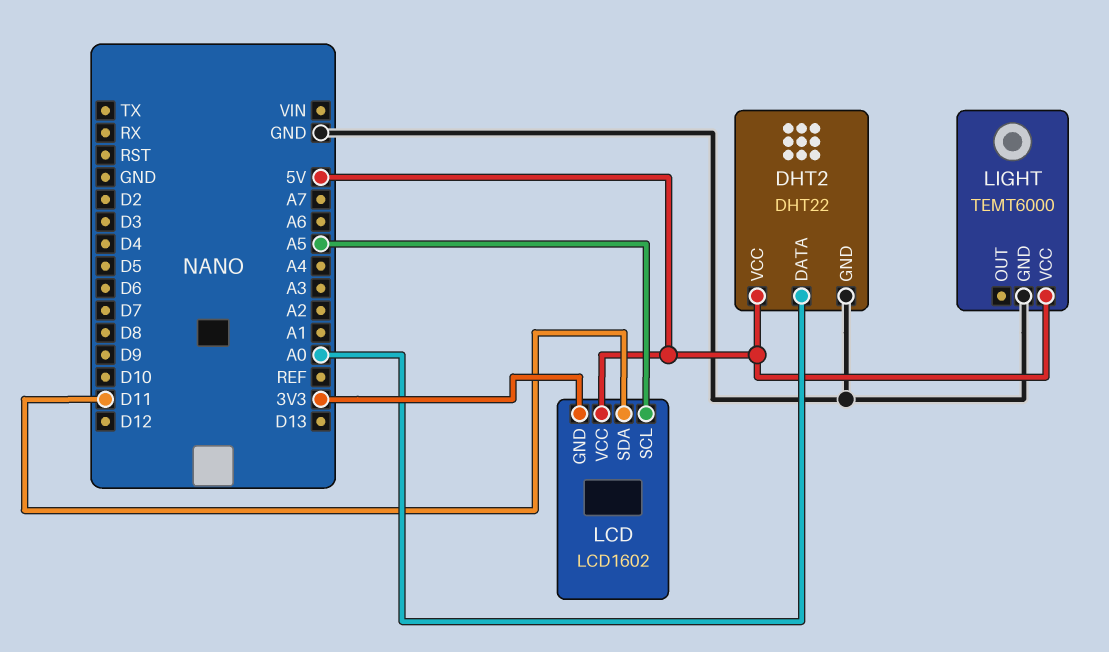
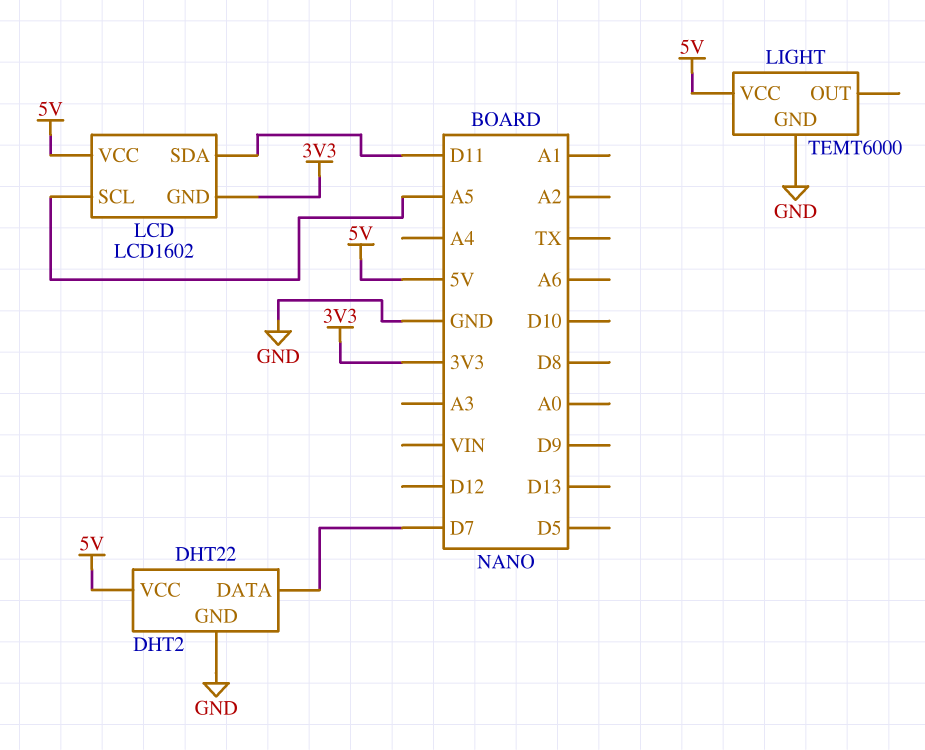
DHT2 pin DATA: A0 -> D7

